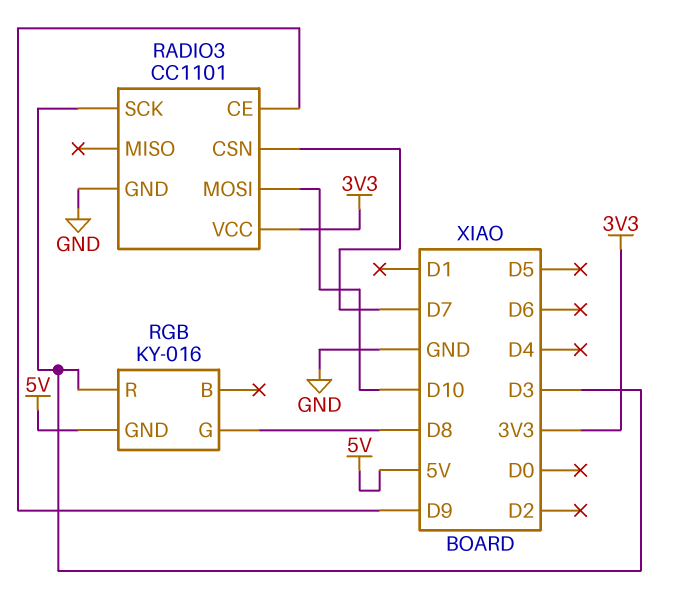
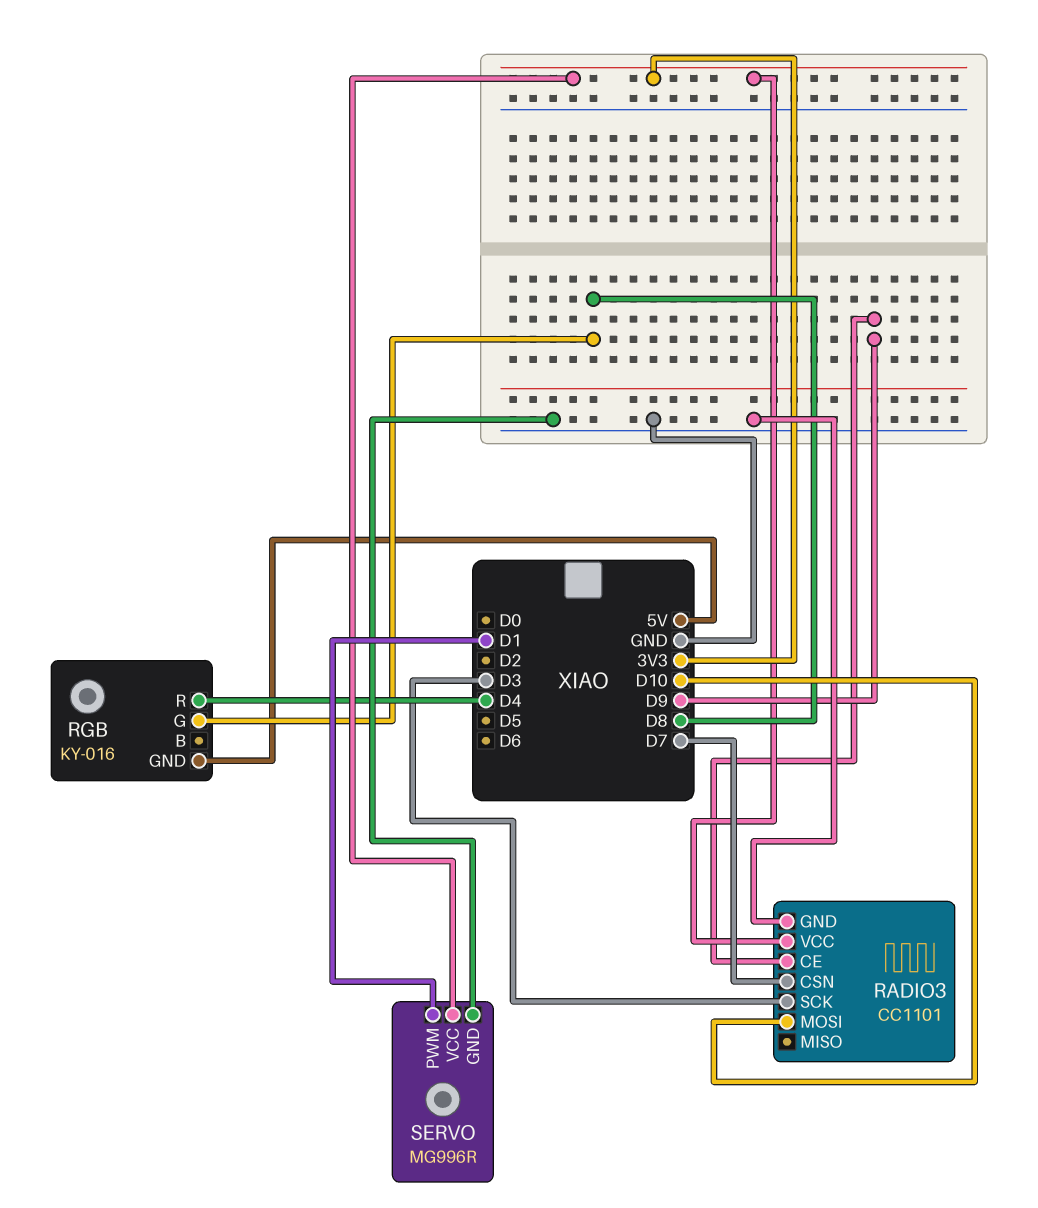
RGB pin R: D3 -> D4
SERVO: none -> MG996R
SERVO pin GND: none -> GND
SERVO pin PWM: none -> D1
SERVO pin VCC: none -> 3V3

